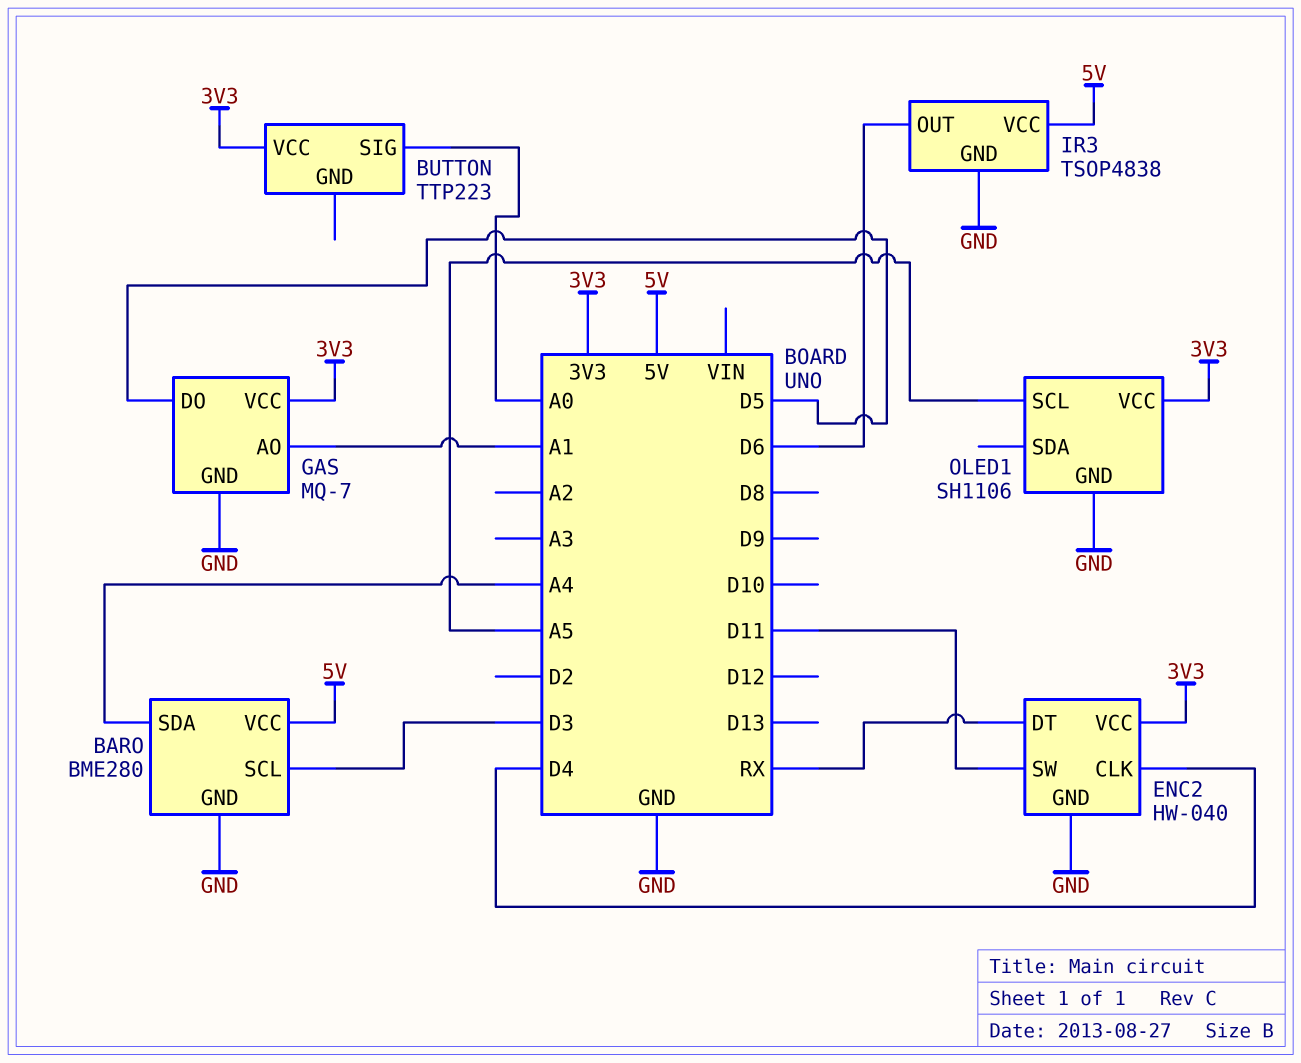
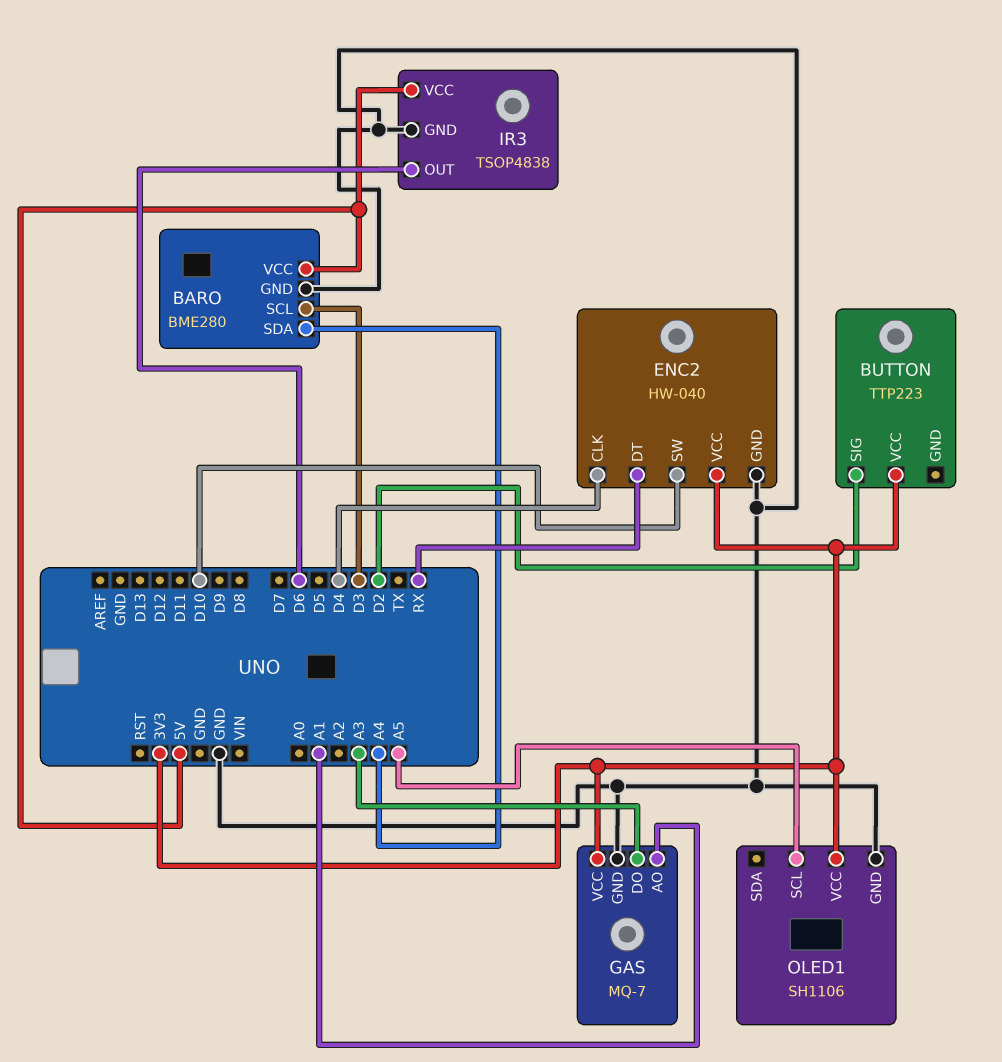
BUTTON pin SIG: A0 -> D2
ENC2 pin SW: D11 -> D10
GAS pin DO: D5 -> A3

